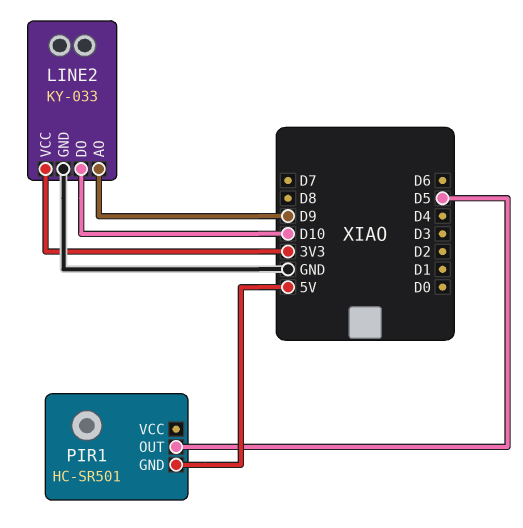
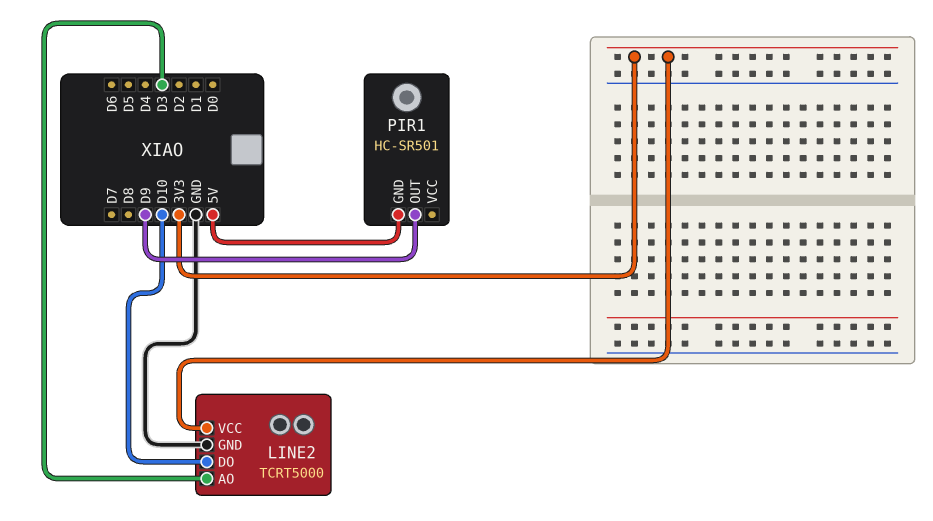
LINE2: KY-033 -> TCRT5000
LINE2 pin AO: D9 -> D3
PIR1 pin OUT: D5 -> D9

